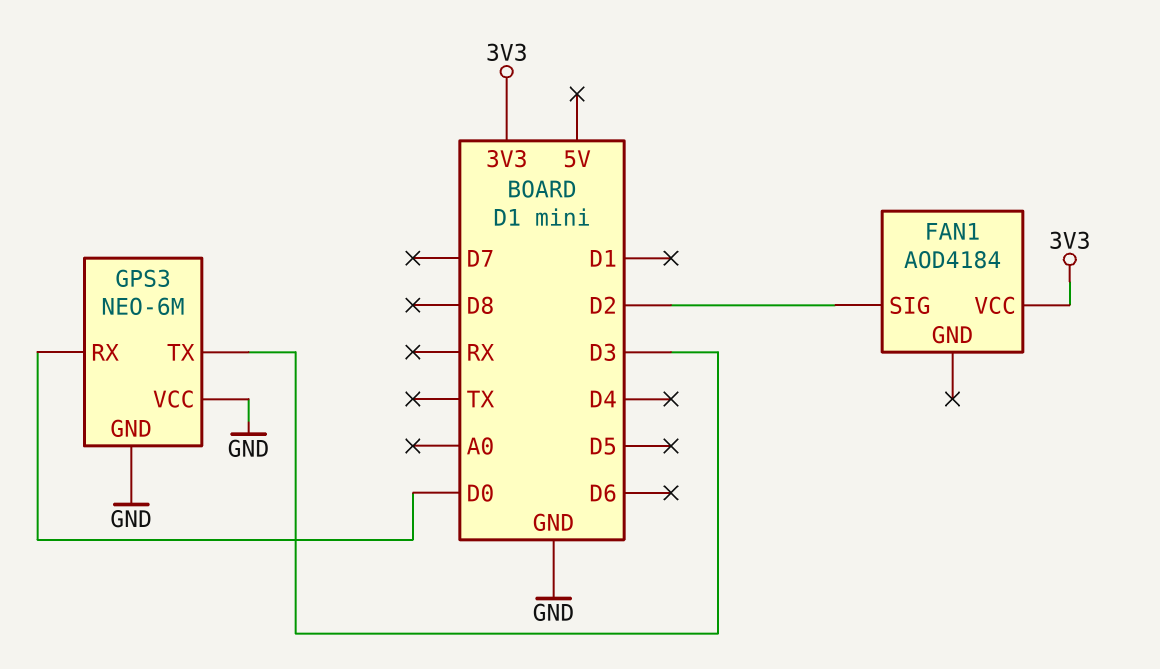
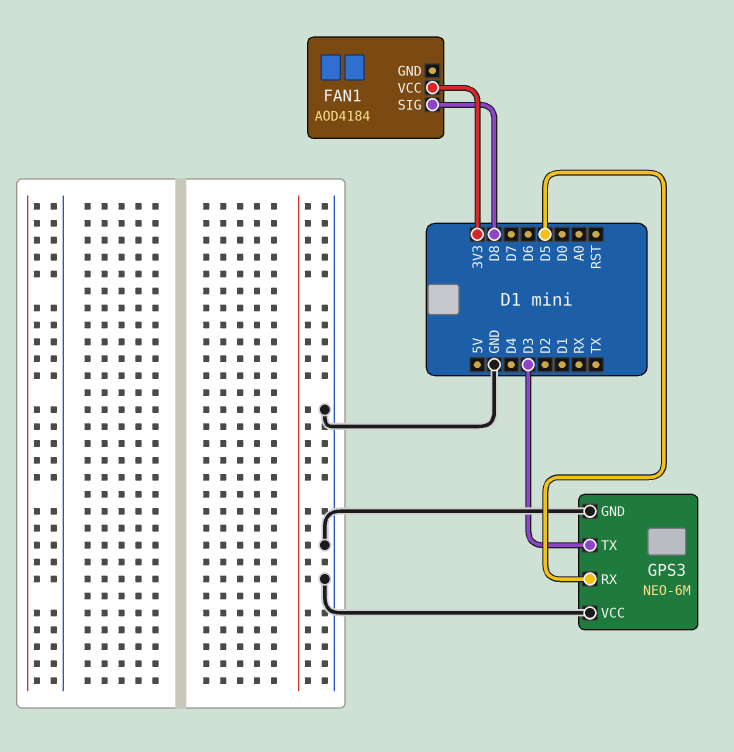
FAN1 pin SIG: D2 -> D8
GPS3 pin RX: D0 -> D5

